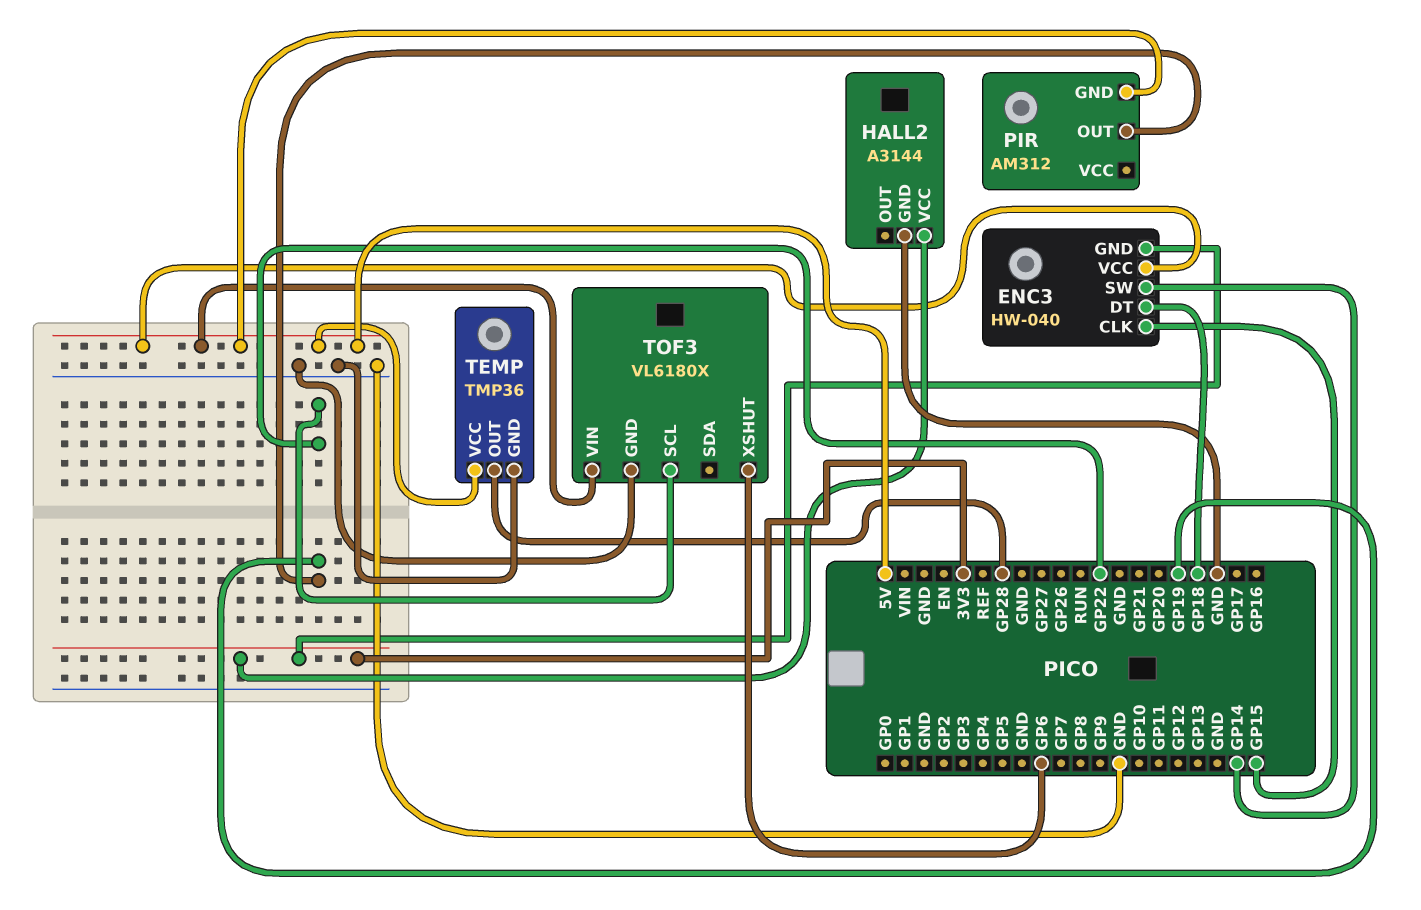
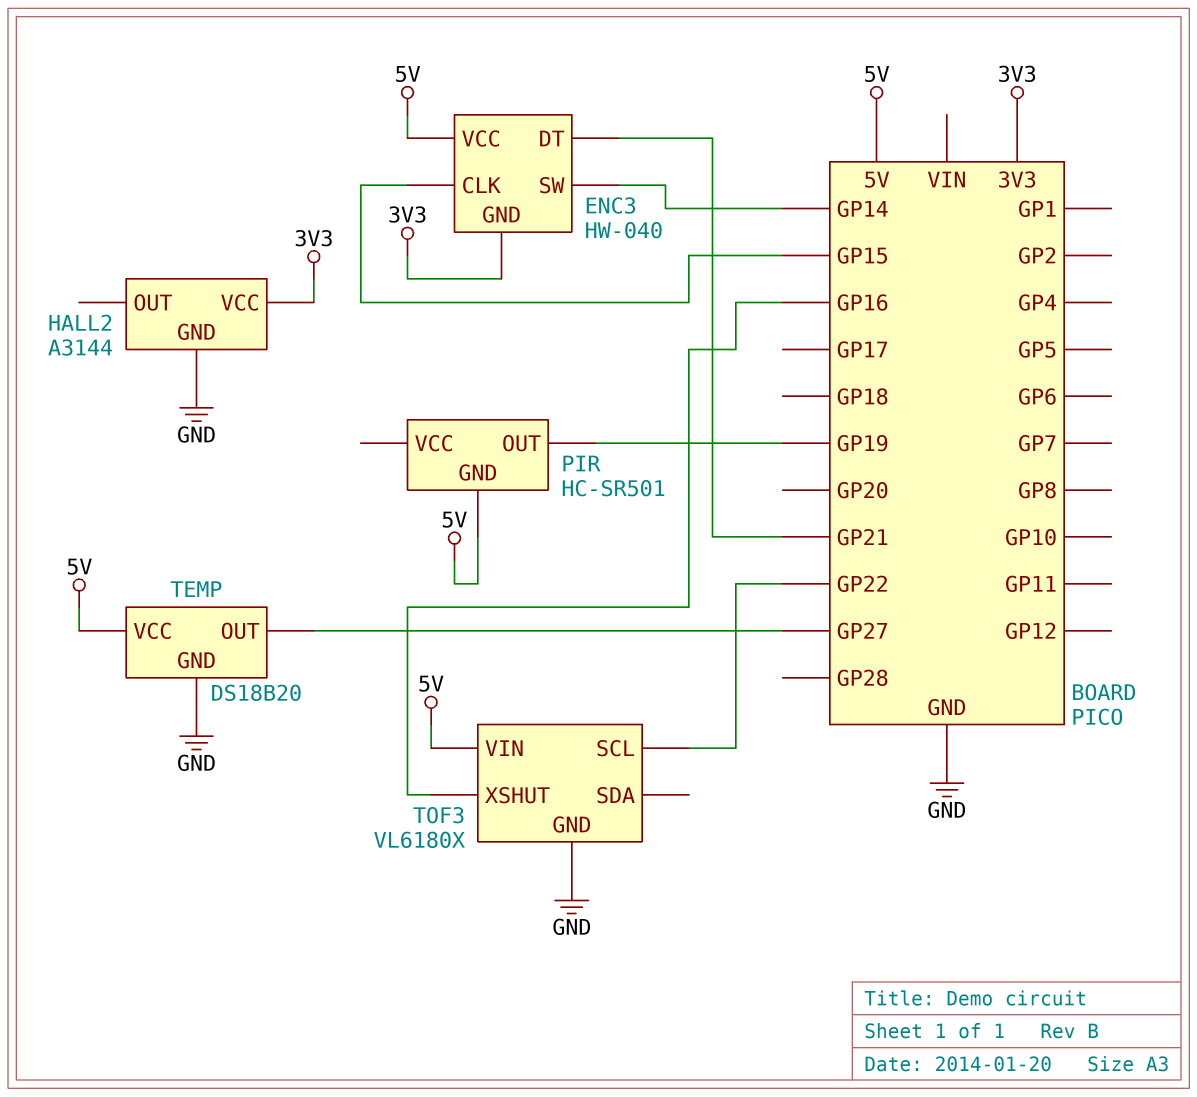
ENC3 pin DT: GP18 -> GP21
PIR: AM312 -> HC-SR501
TEMP: TMP36 -> DS18B20
TEMP pin OUT: GP28 -> GP27
TOF3 pin XSHUT: GP6 -> GP16

